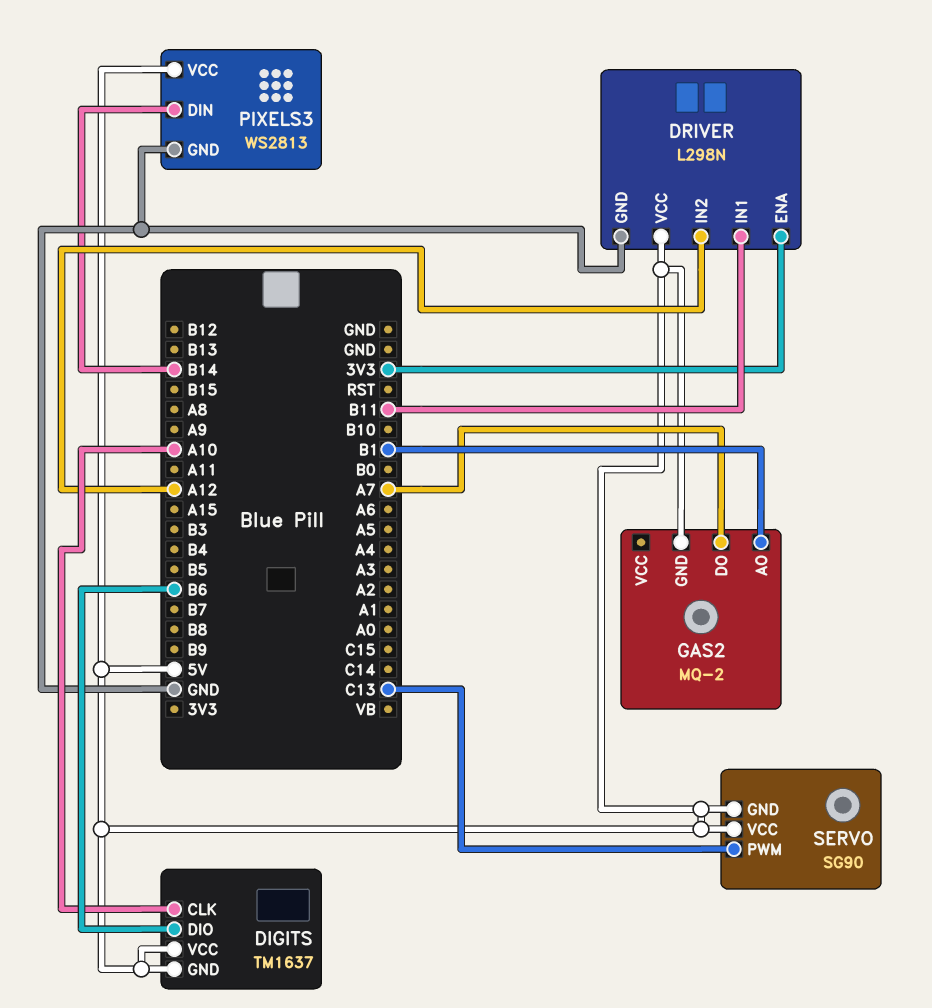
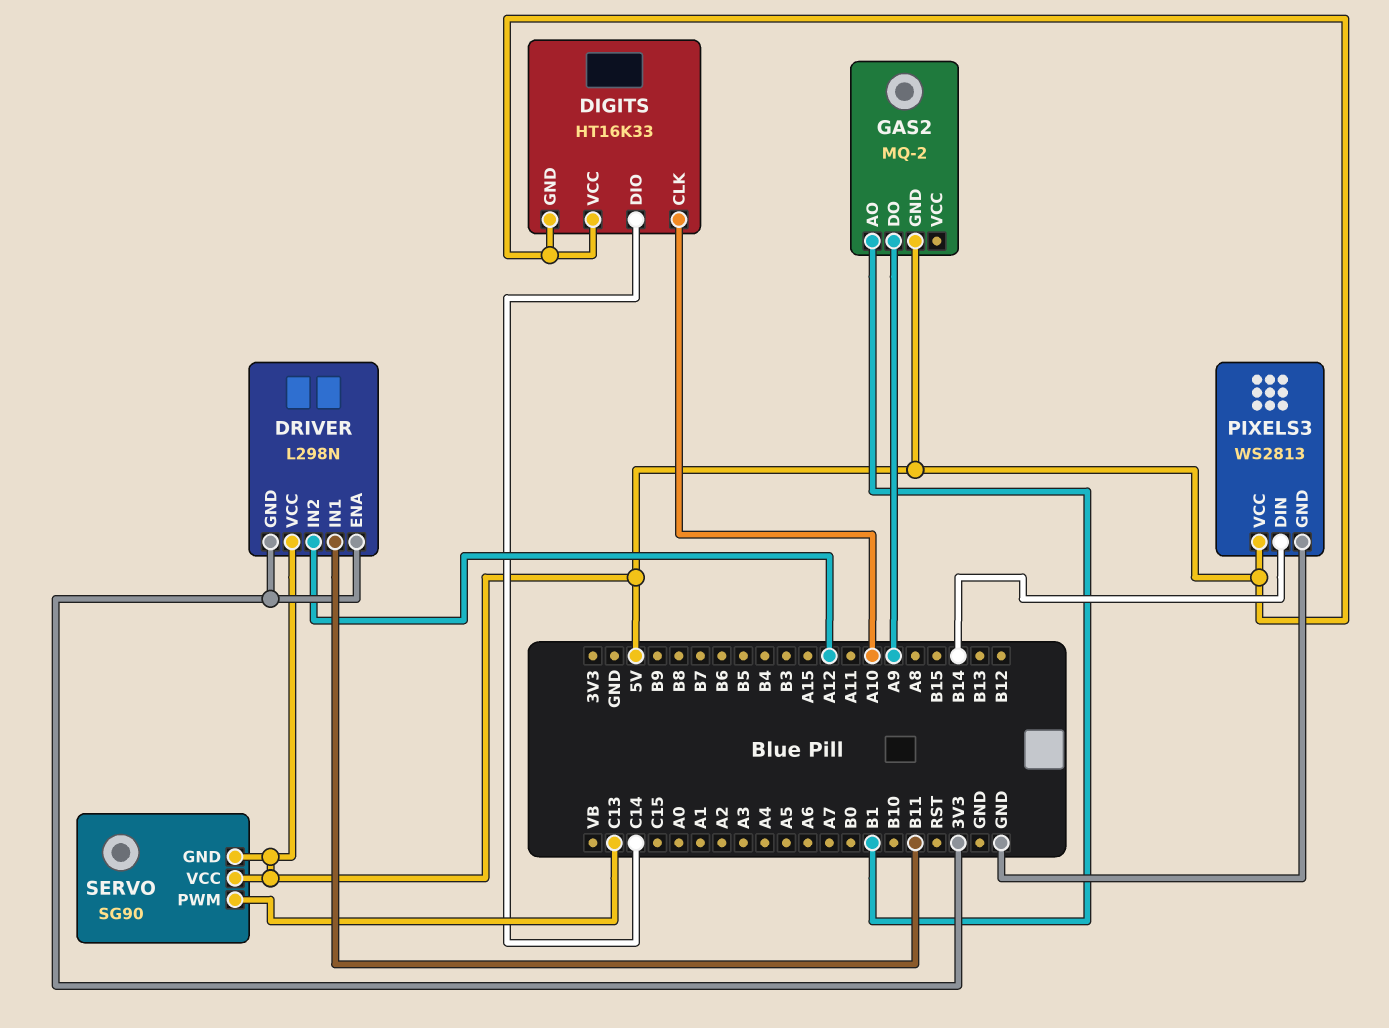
DIGITS: TM1637 -> HT16K33
DIGITS pin DIO: B6 -> C14
DRIVER pin GND: GND -> 3V3
GAS2 pin DO: A7 -> A9

